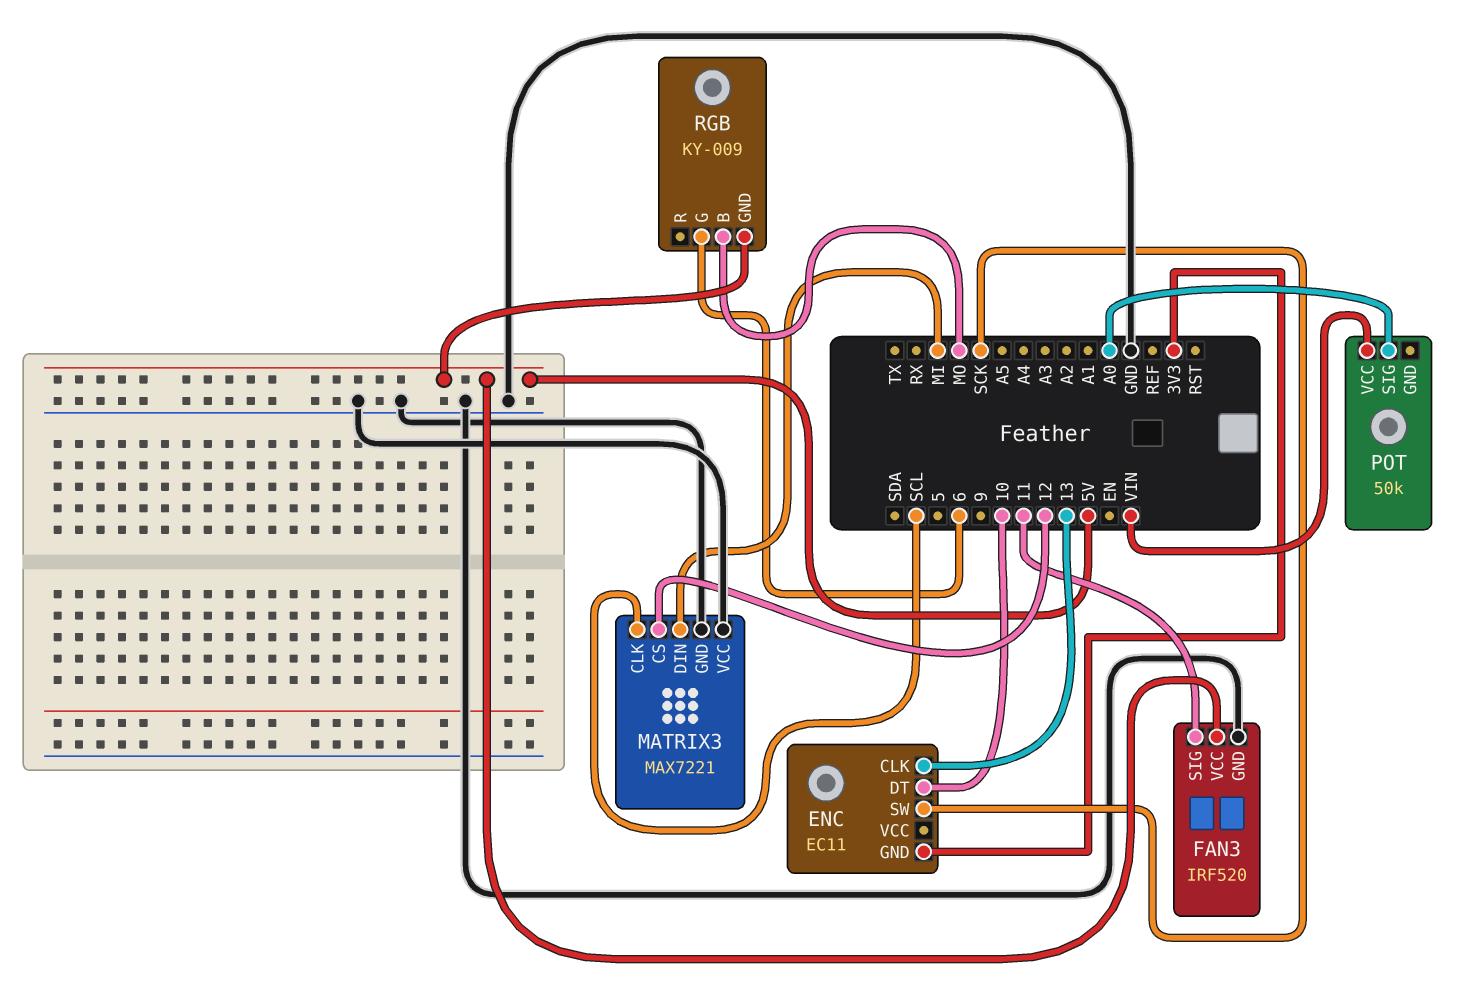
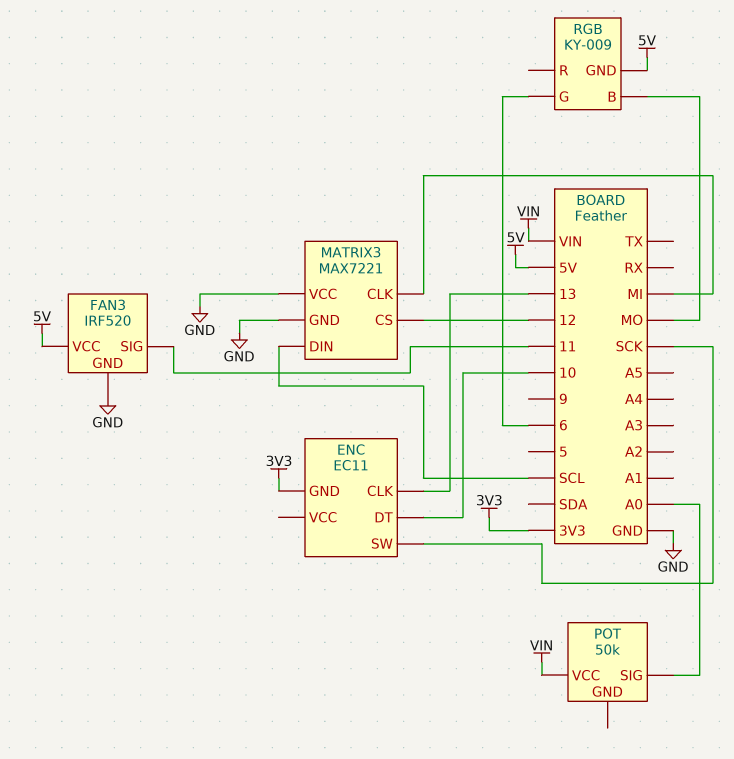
MATRIX3 pin CLK: SCL -> MI
MATRIX3 pin DIN: MI -> SCL

